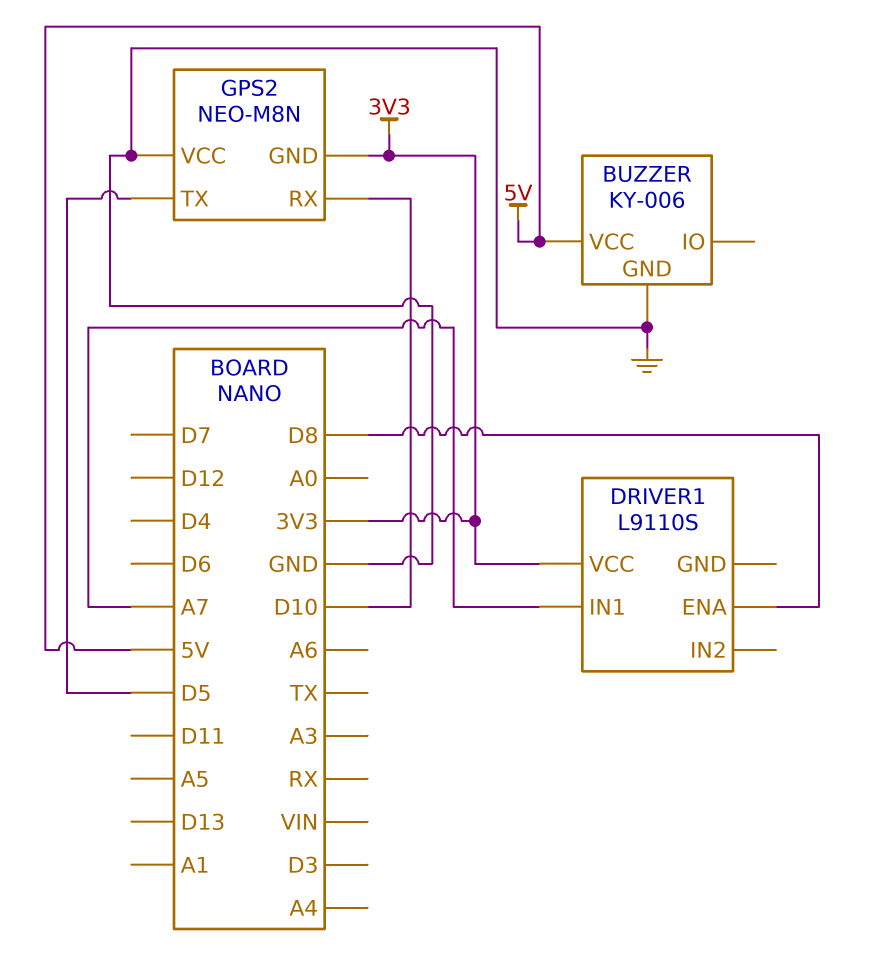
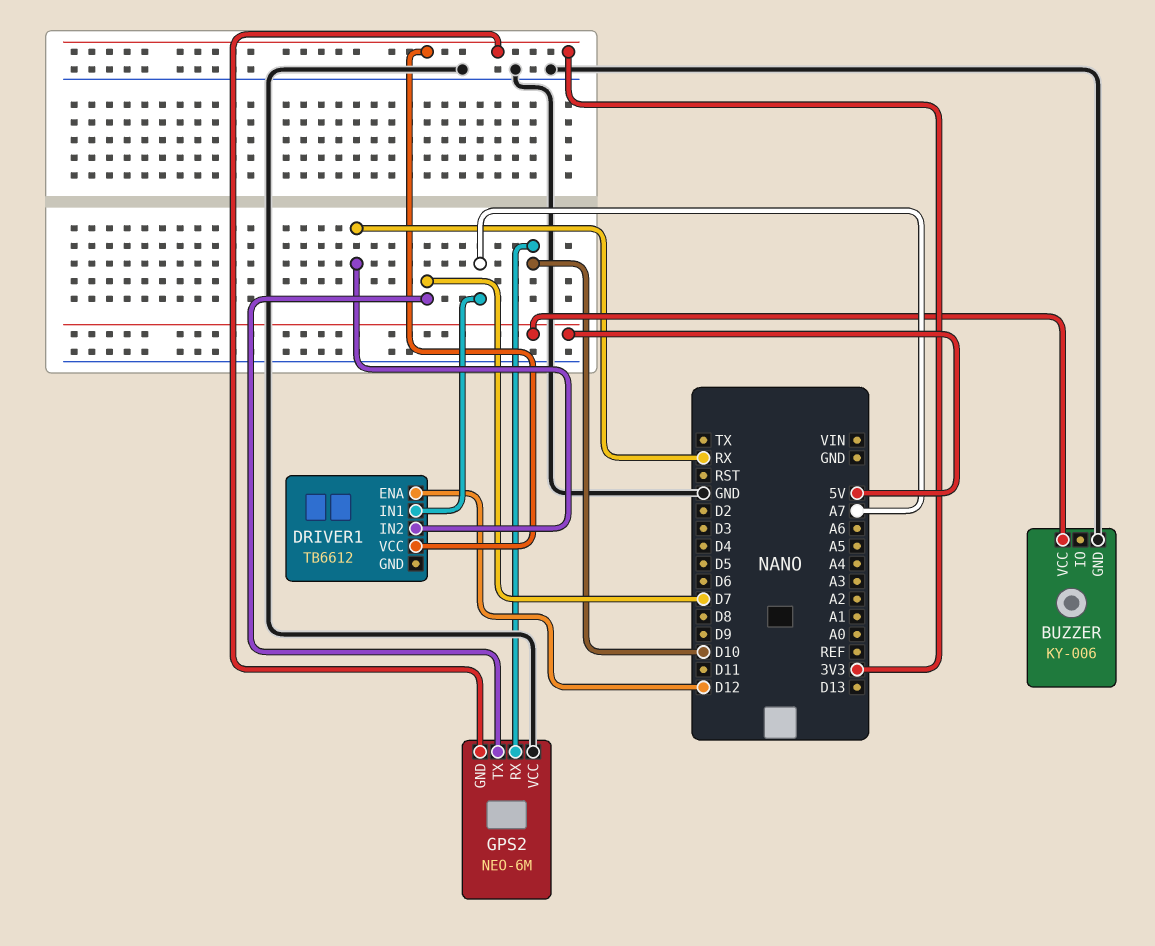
DRIVER1: L9110S -> TB6612
DRIVER1 pin ENA: D8 -> D12
DRIVER1 pin IN2: none -> RX
GPS2: NEO-M8N -> NEO-6M
GPS2 pin TX: D5 -> D7

